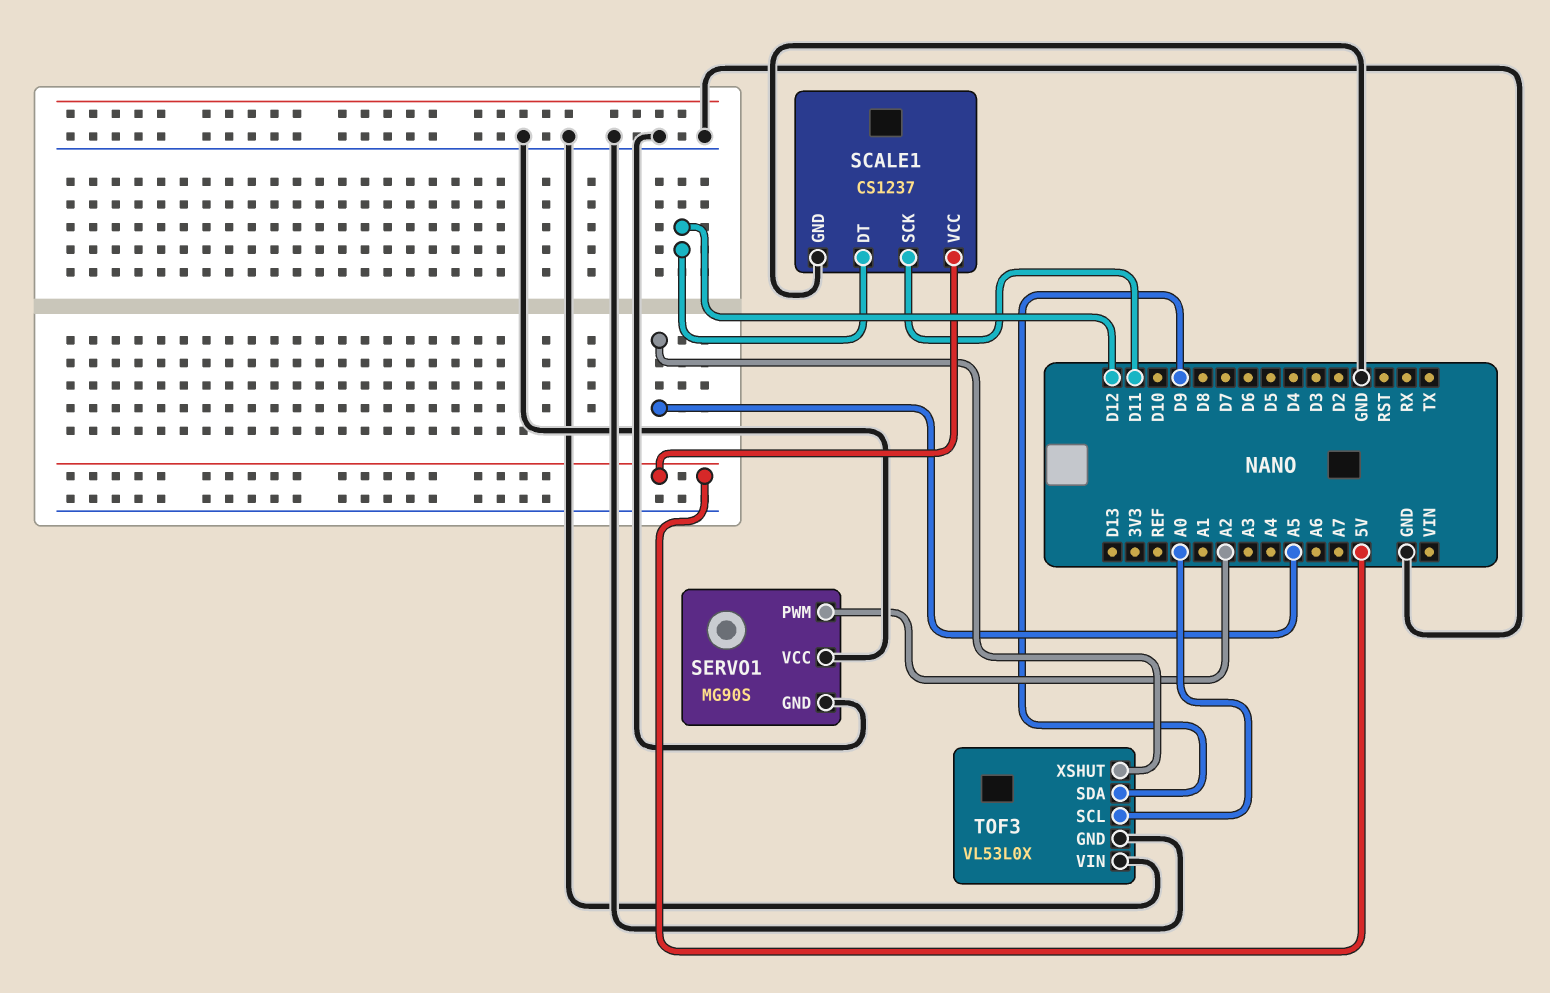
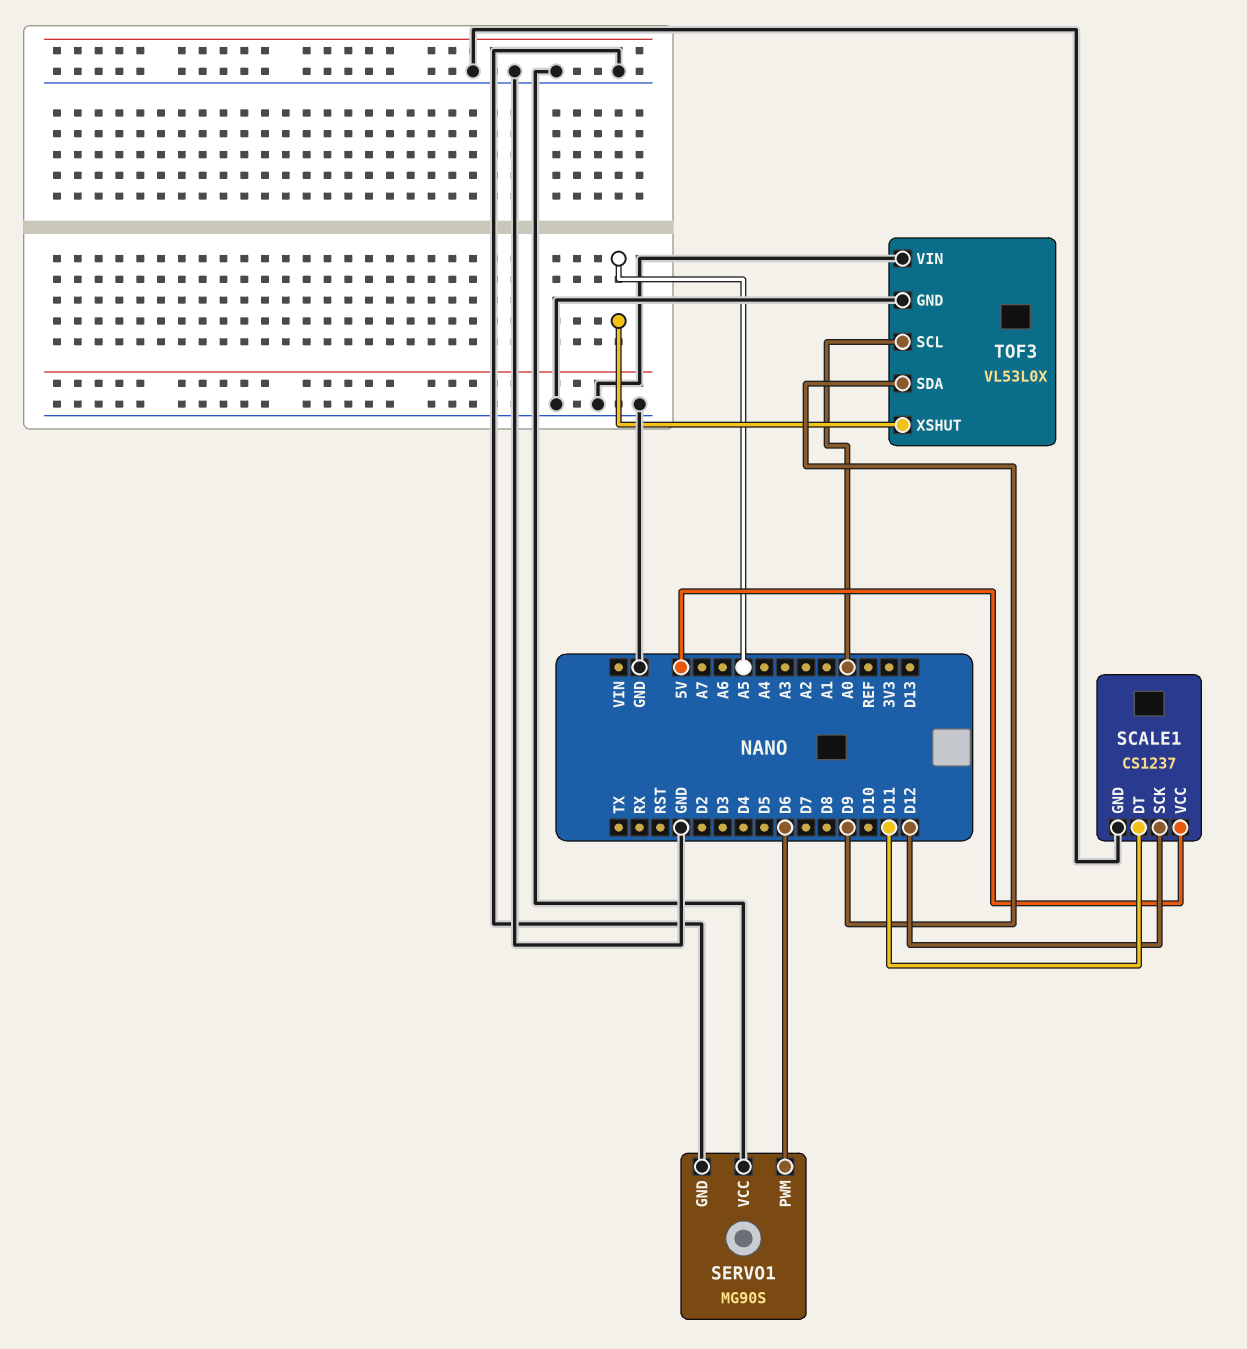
SCALE1 pin DT: D12 -> D11
SCALE1 pin SCK: D11 -> D12
SERVO1 pin PWM: A2 -> D6

